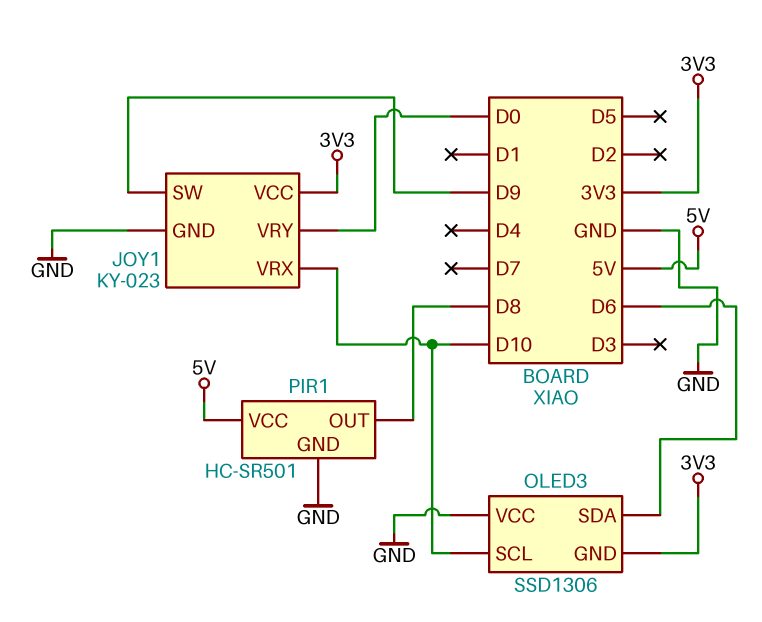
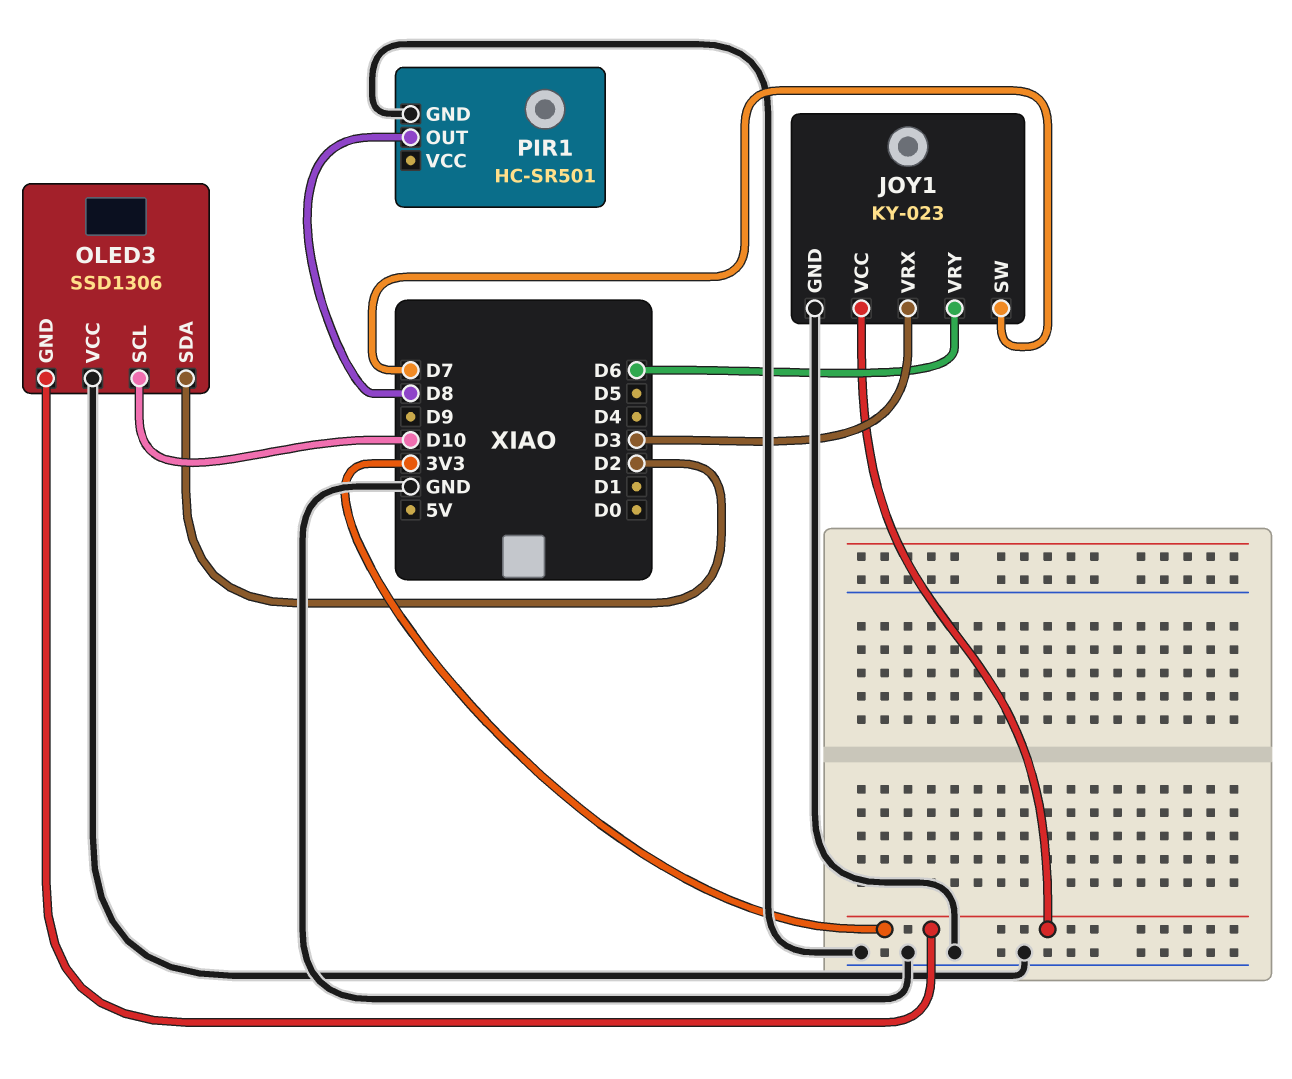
JOY1 pin SW: D9 -> D7
JOY1 pin VRX: D10 -> D3
JOY1 pin VRY: D0 -> D6
OLED3 pin SDA: D6 -> D2
PIR1 pin VCC: 5V -> none

